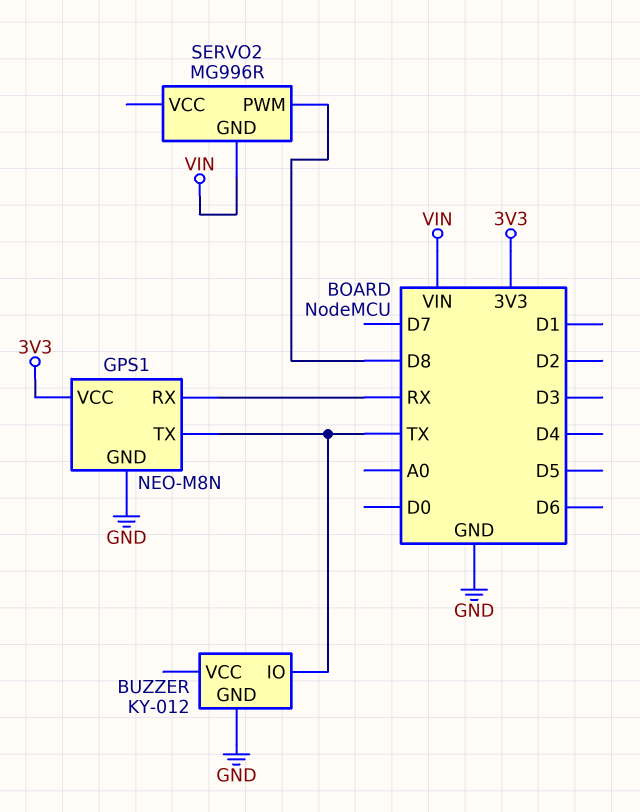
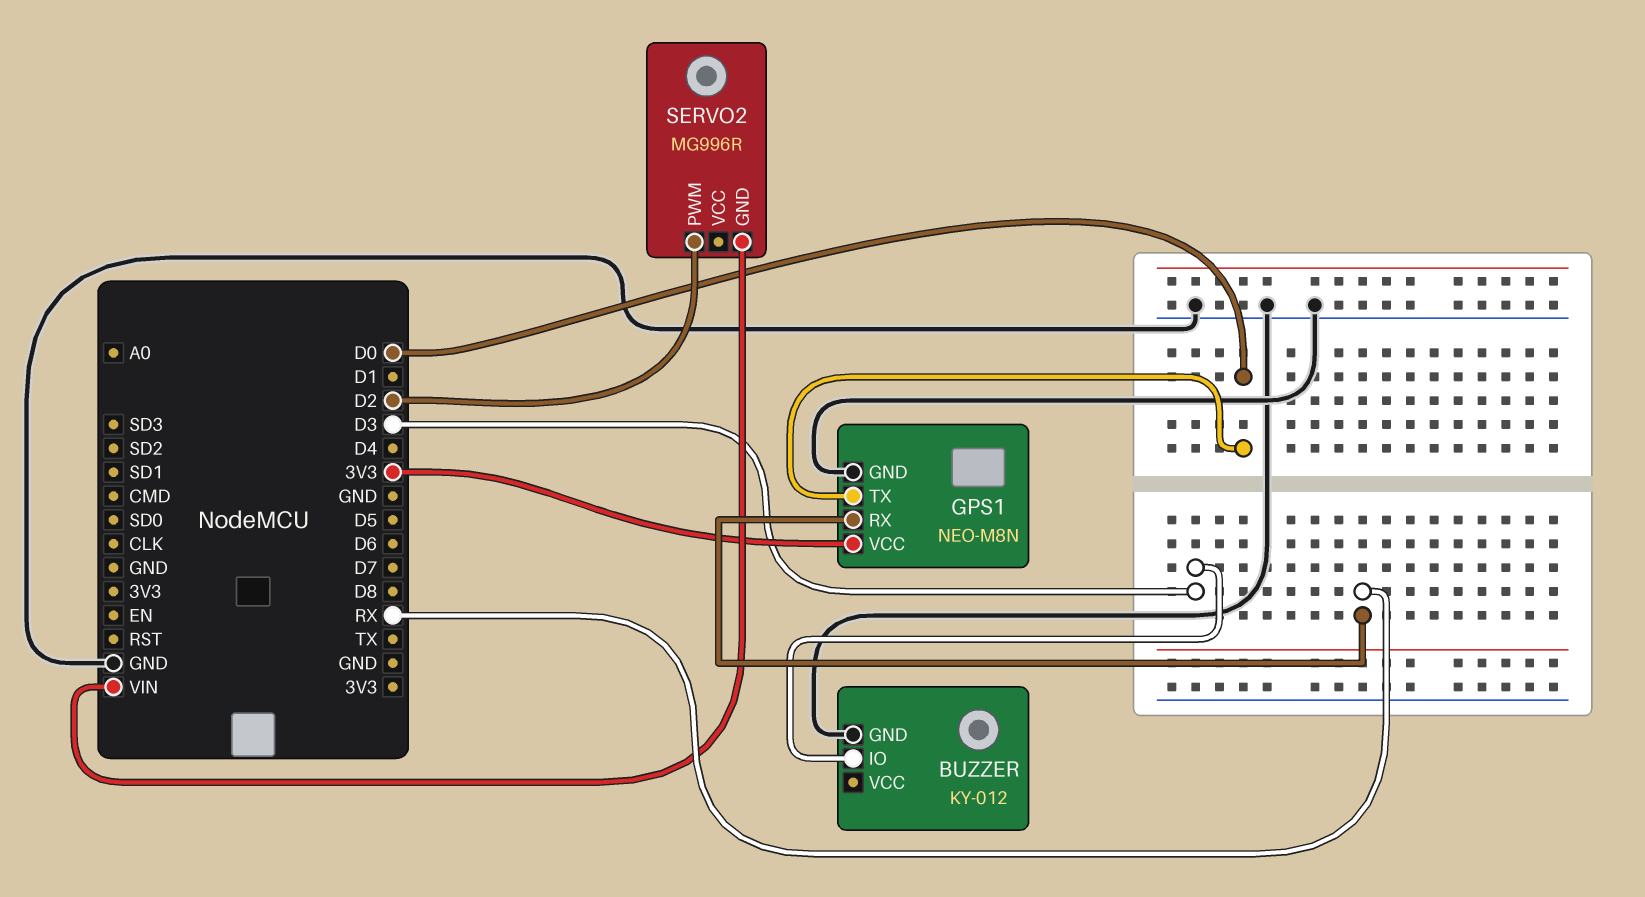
BUZZER pin IO: TX -> D3
GPS1 pin TX: TX -> D0
SERVO2 pin PWM: D8 -> D2

